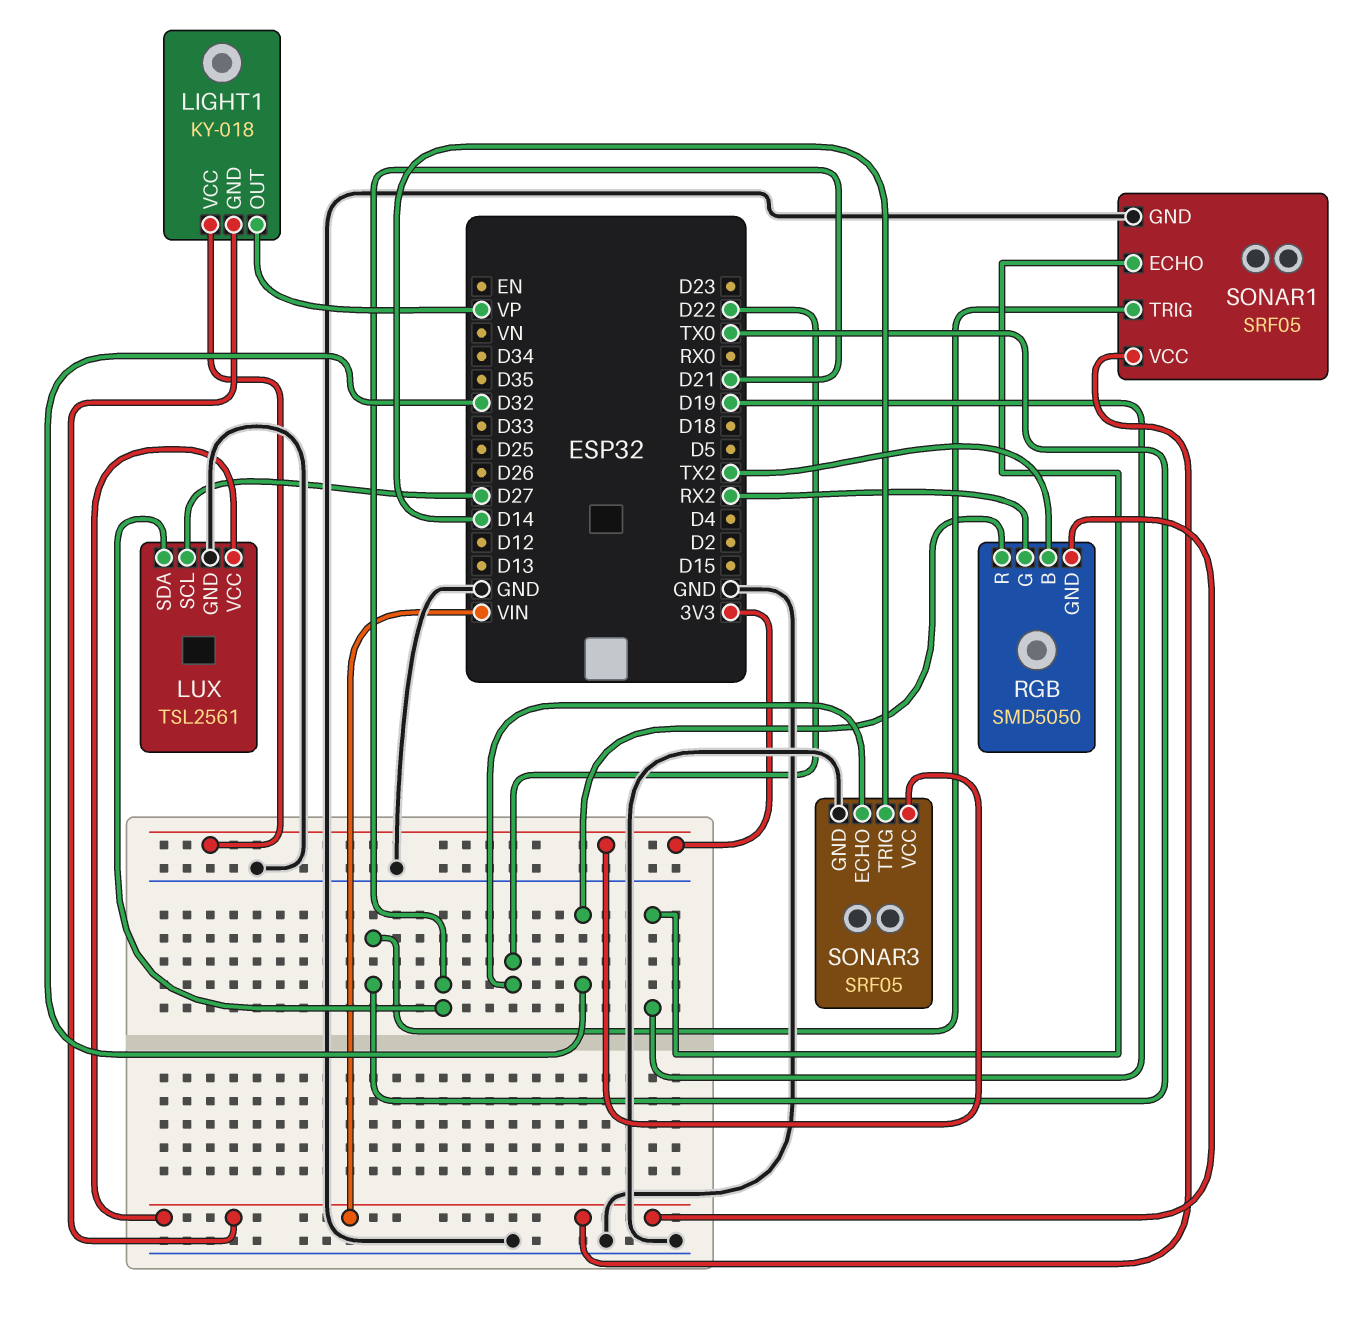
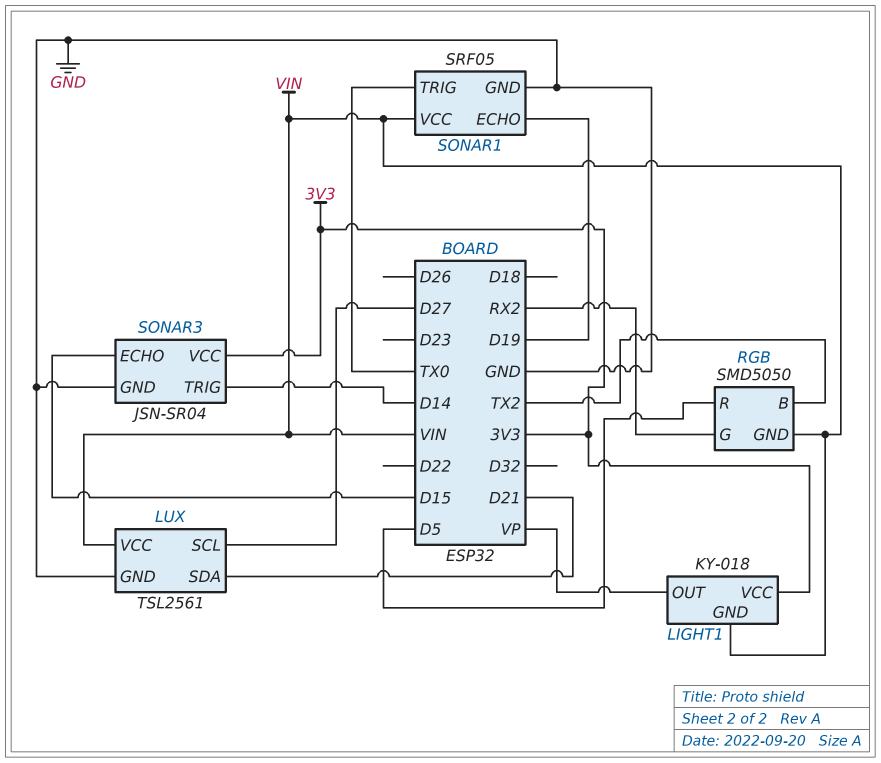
RGB pin R: D32 -> D5
SONAR3: SRF05 -> JSN-SR04
SONAR3 pin ECHO: D22 -> D15

